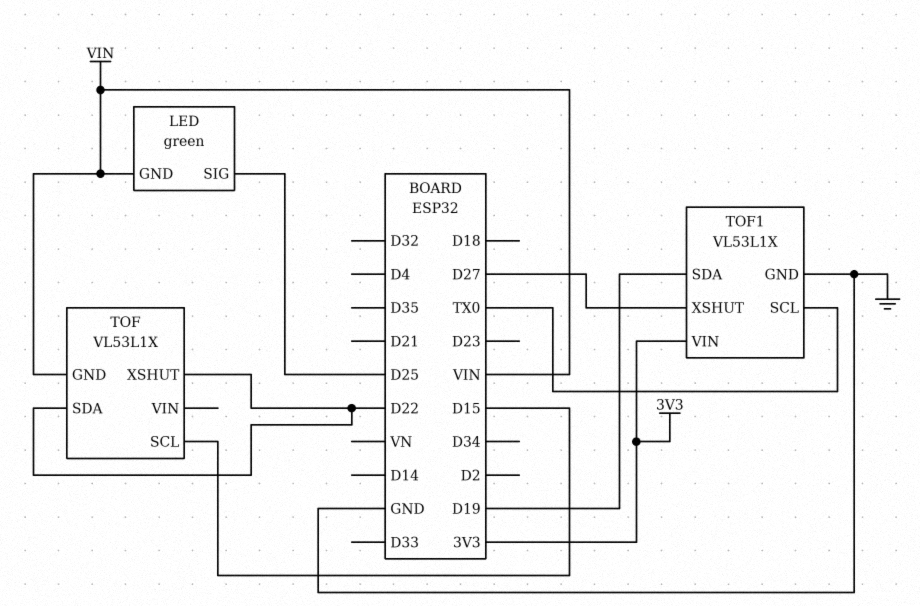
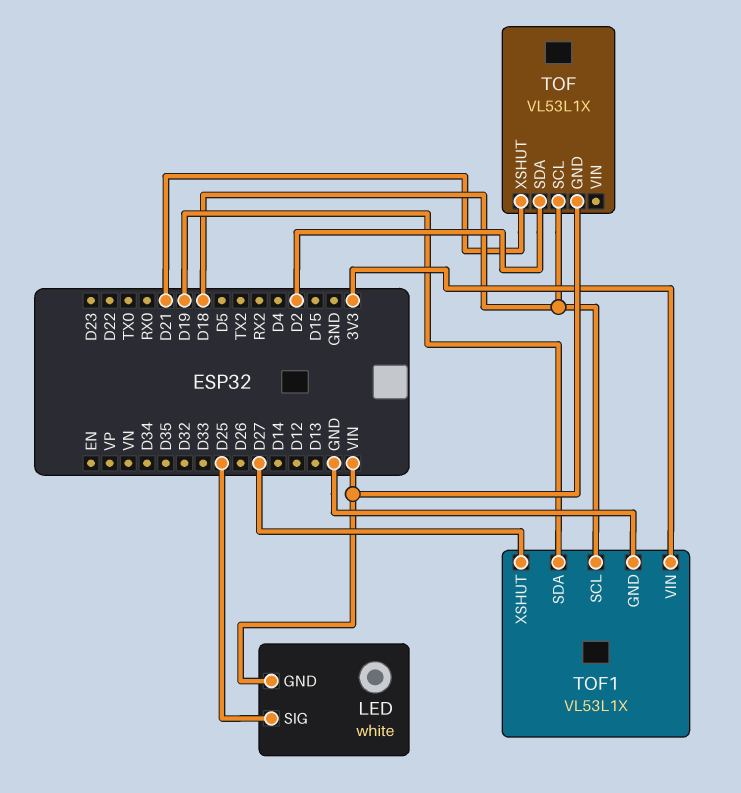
LED: green -> white
TOF pin SCL: D15 -> D18
TOF pin SDA: D22 -> D2
TOF pin XSHUT: D22 -> D21
TOF1 pin SCL: TX0 -> D18

